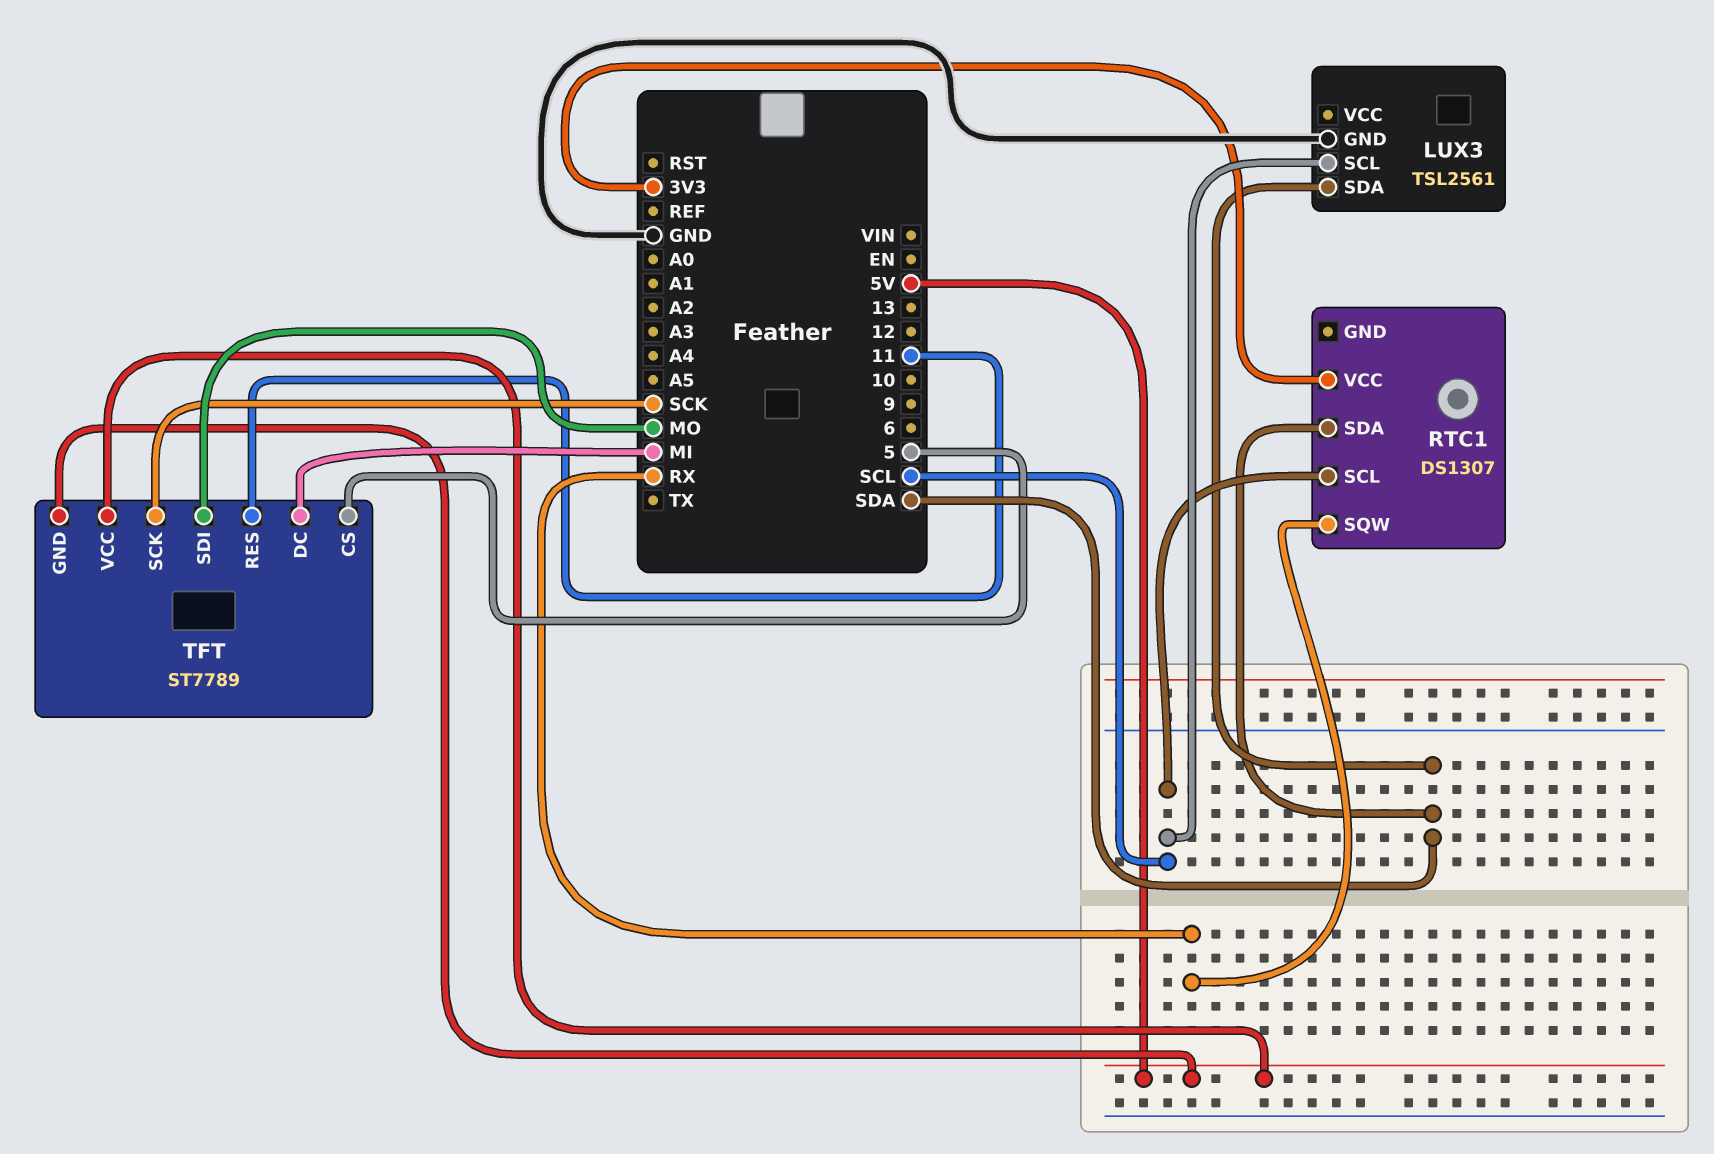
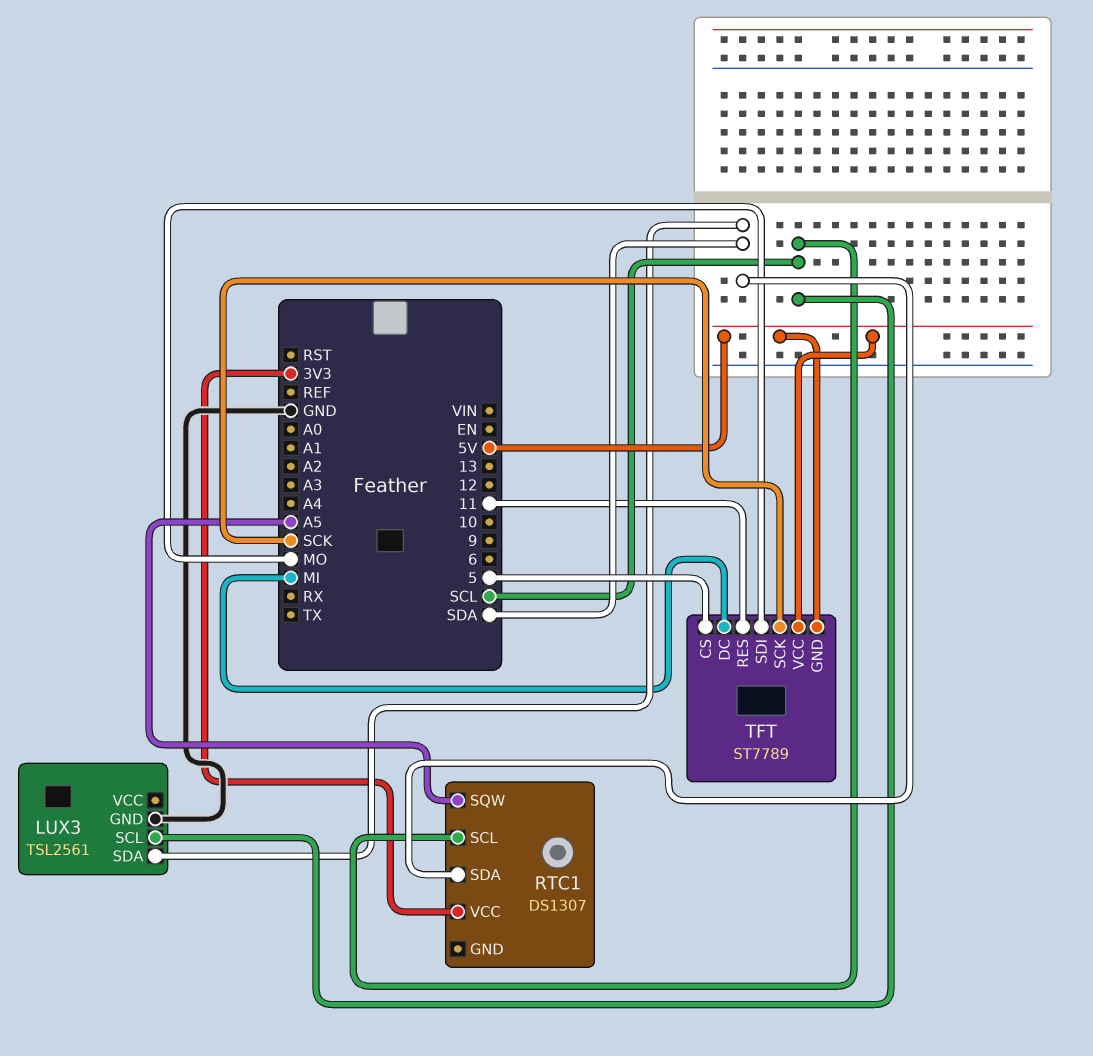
RTC1 pin SQW: RX -> A5

